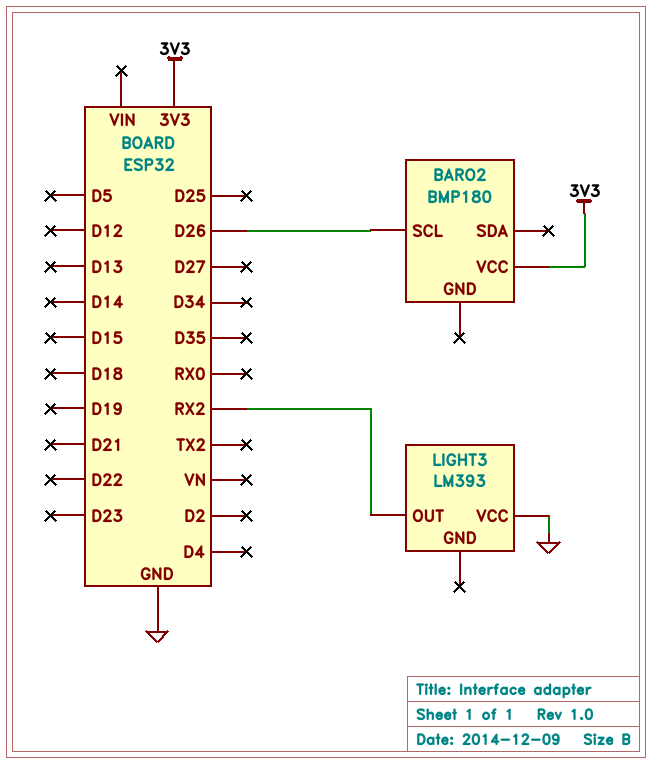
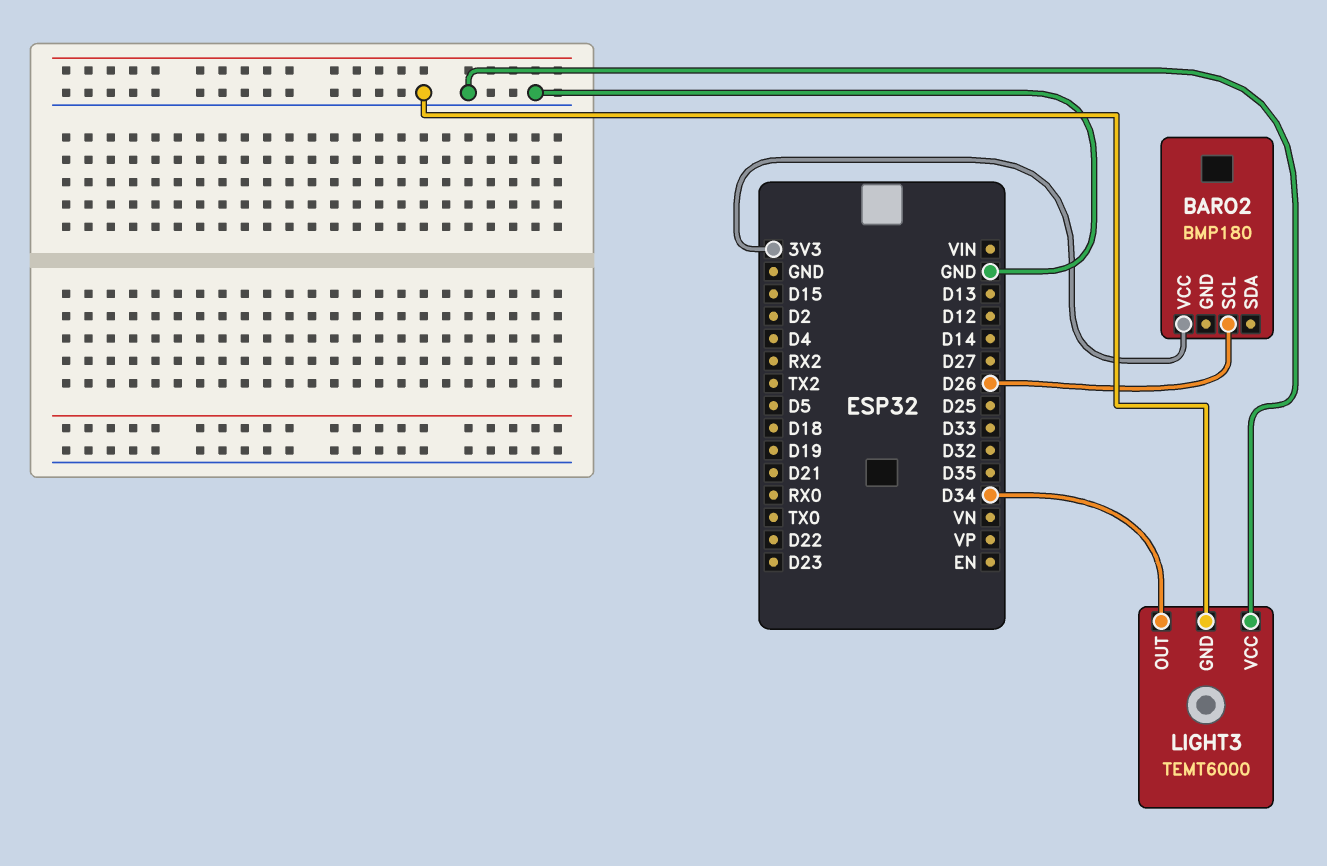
LIGHT3: LM393 -> TEMT6000
LIGHT3 pin GND: none -> GND
LIGHT3 pin OUT: RX2 -> D34

